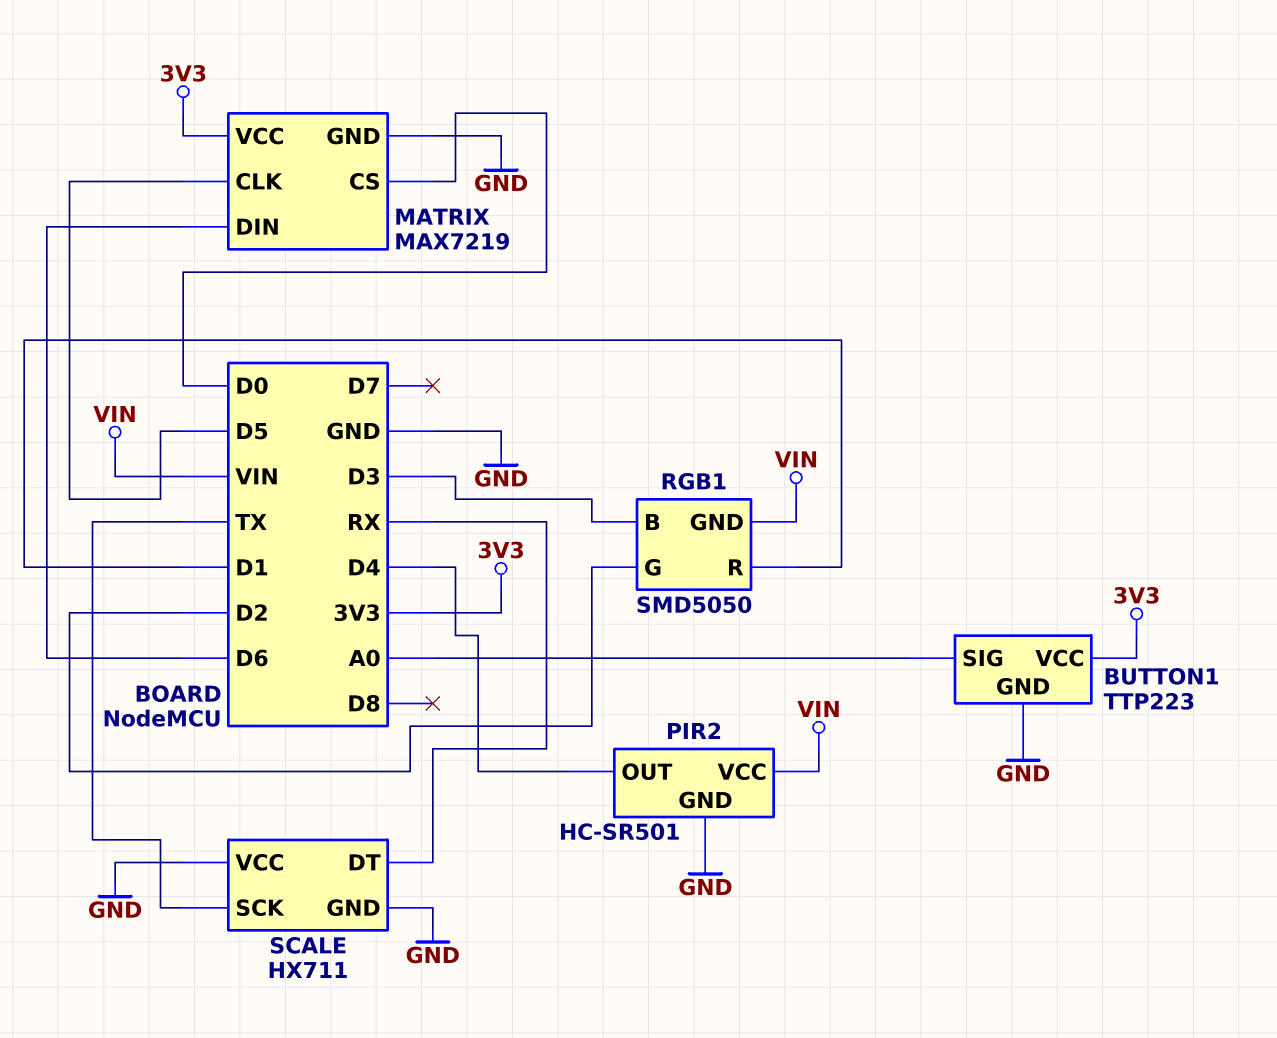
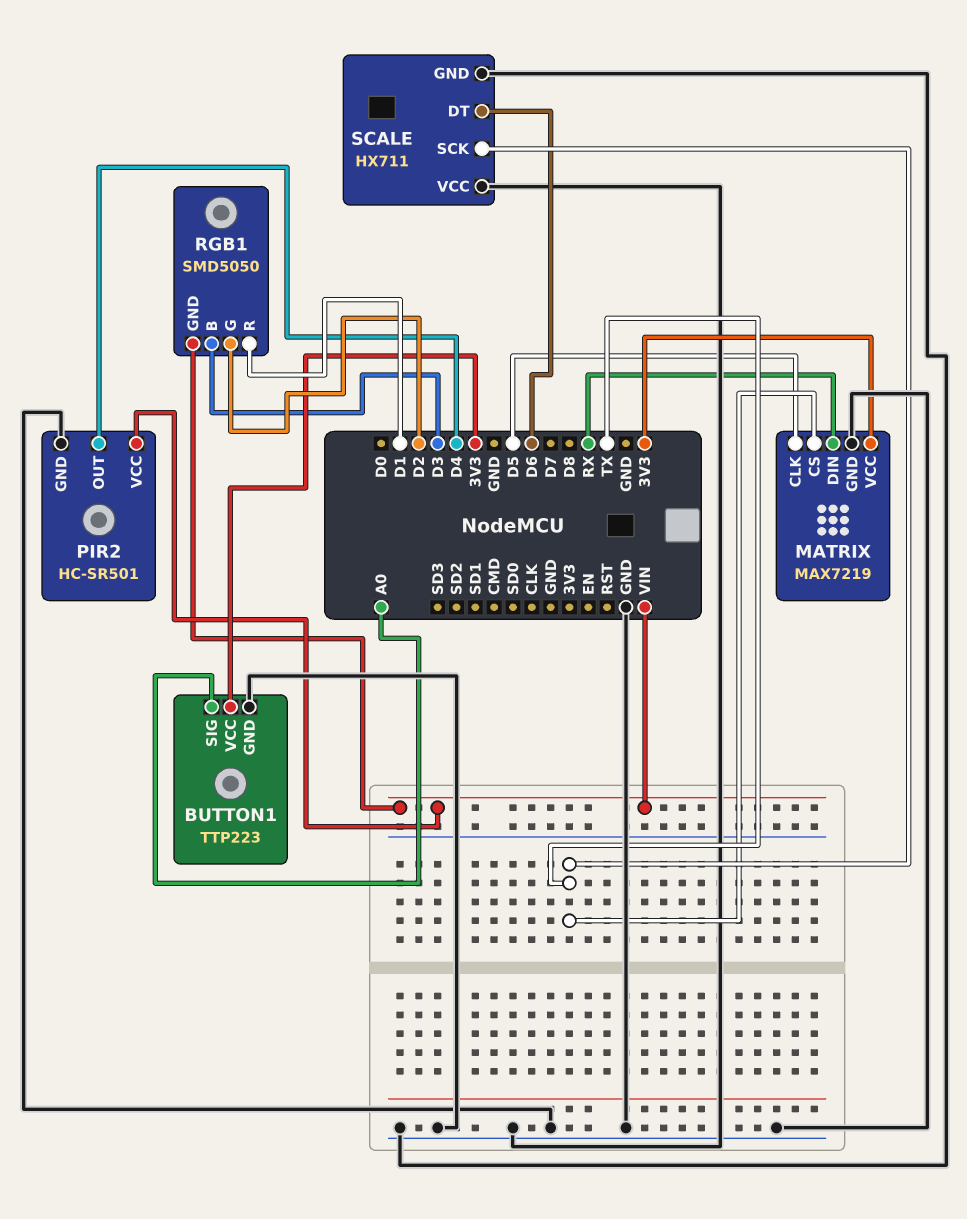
MATRIX pin CS: D0 -> TX
MATRIX pin DIN: D6 -> RX
SCALE pin DT: RX -> D6

